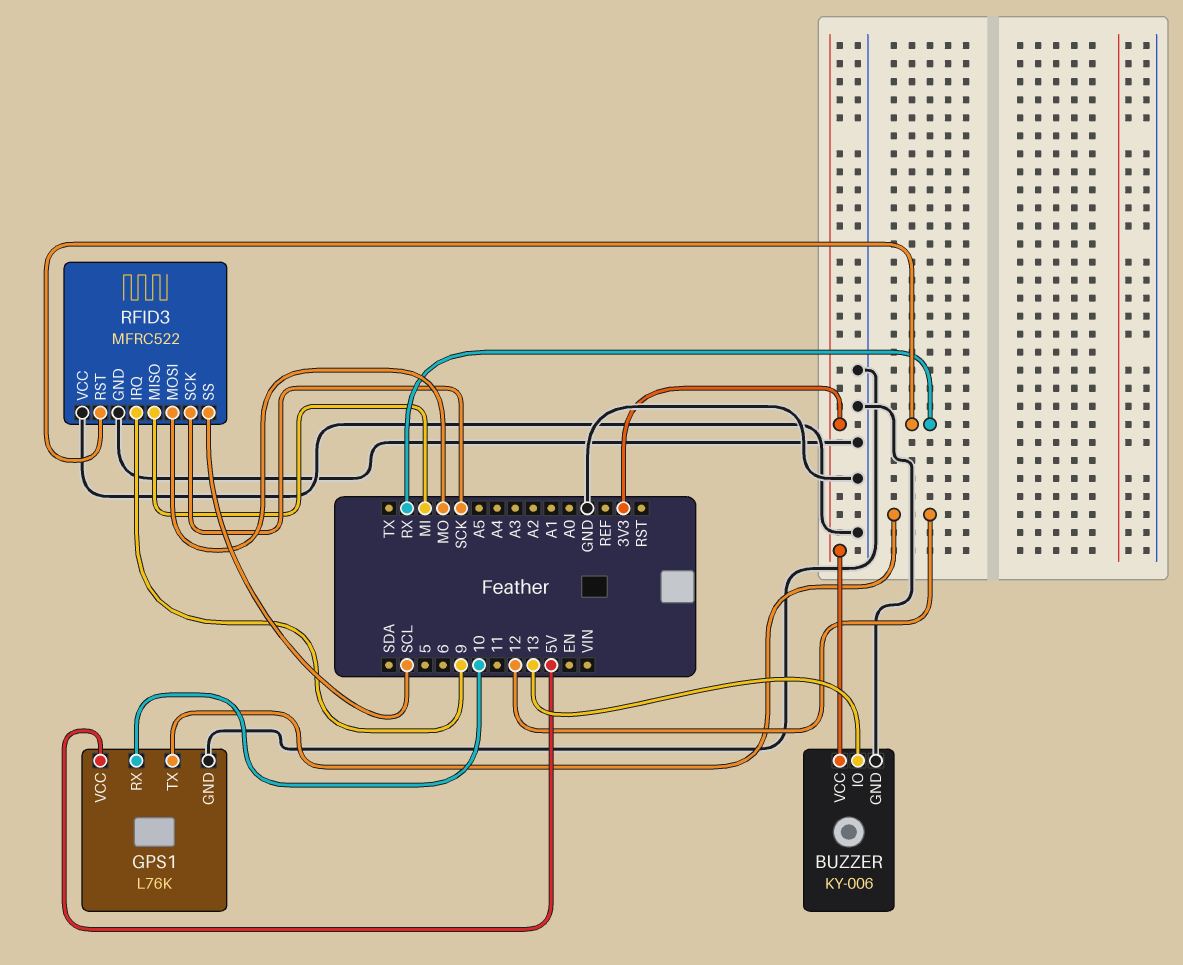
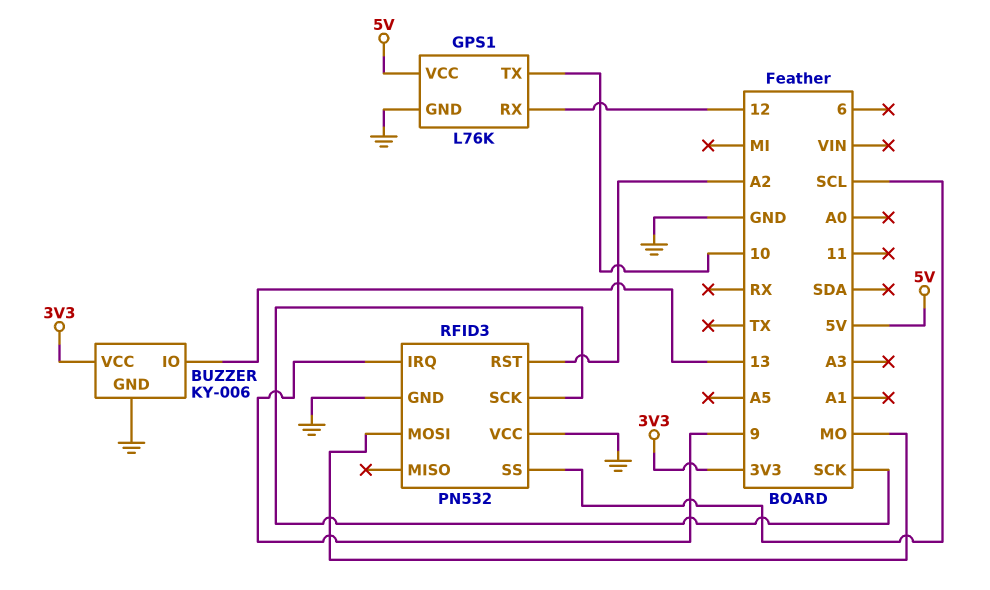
GPS1 pin RX: 10 -> 12
GPS1 pin TX: 12 -> 10
RFID3: MFRC522 -> PN532
RFID3 pin MISO: MI -> none
RFID3 pin RST: RX -> A2

